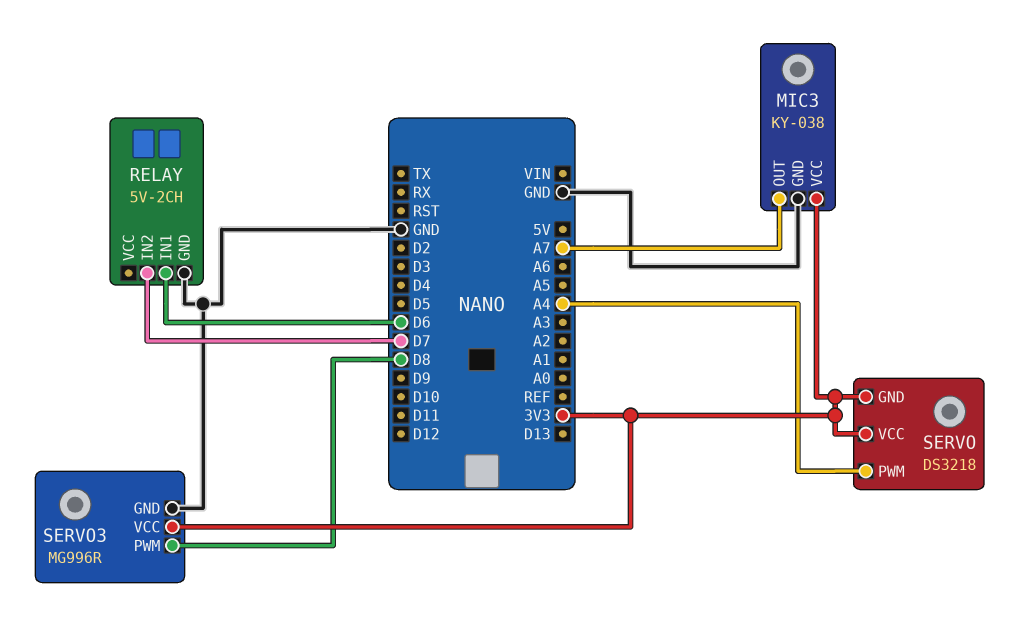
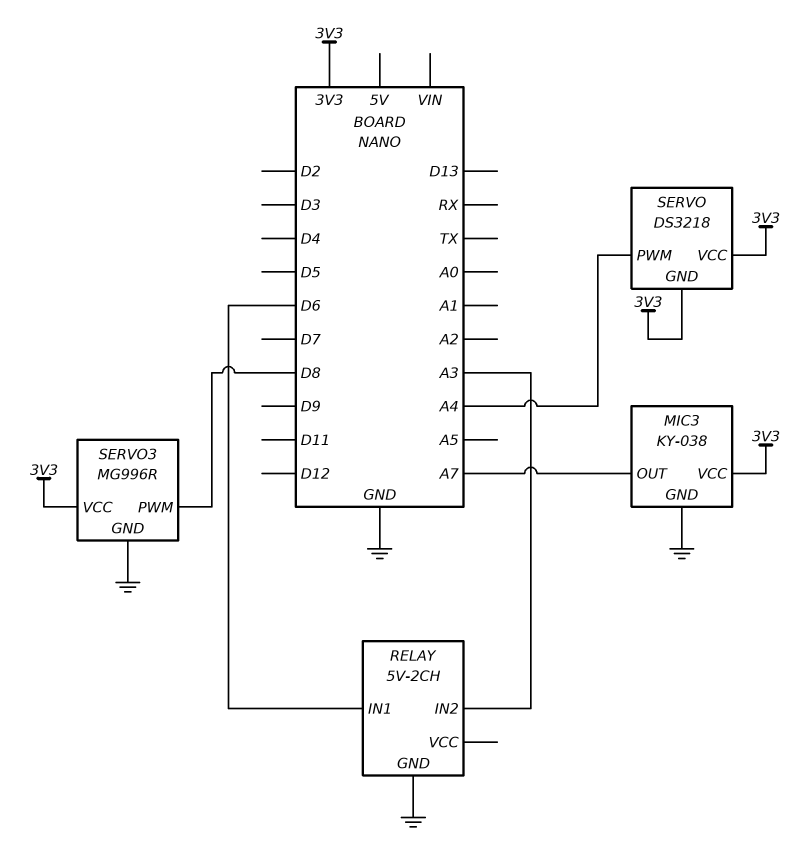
RELAY pin IN2: D7 -> A3

